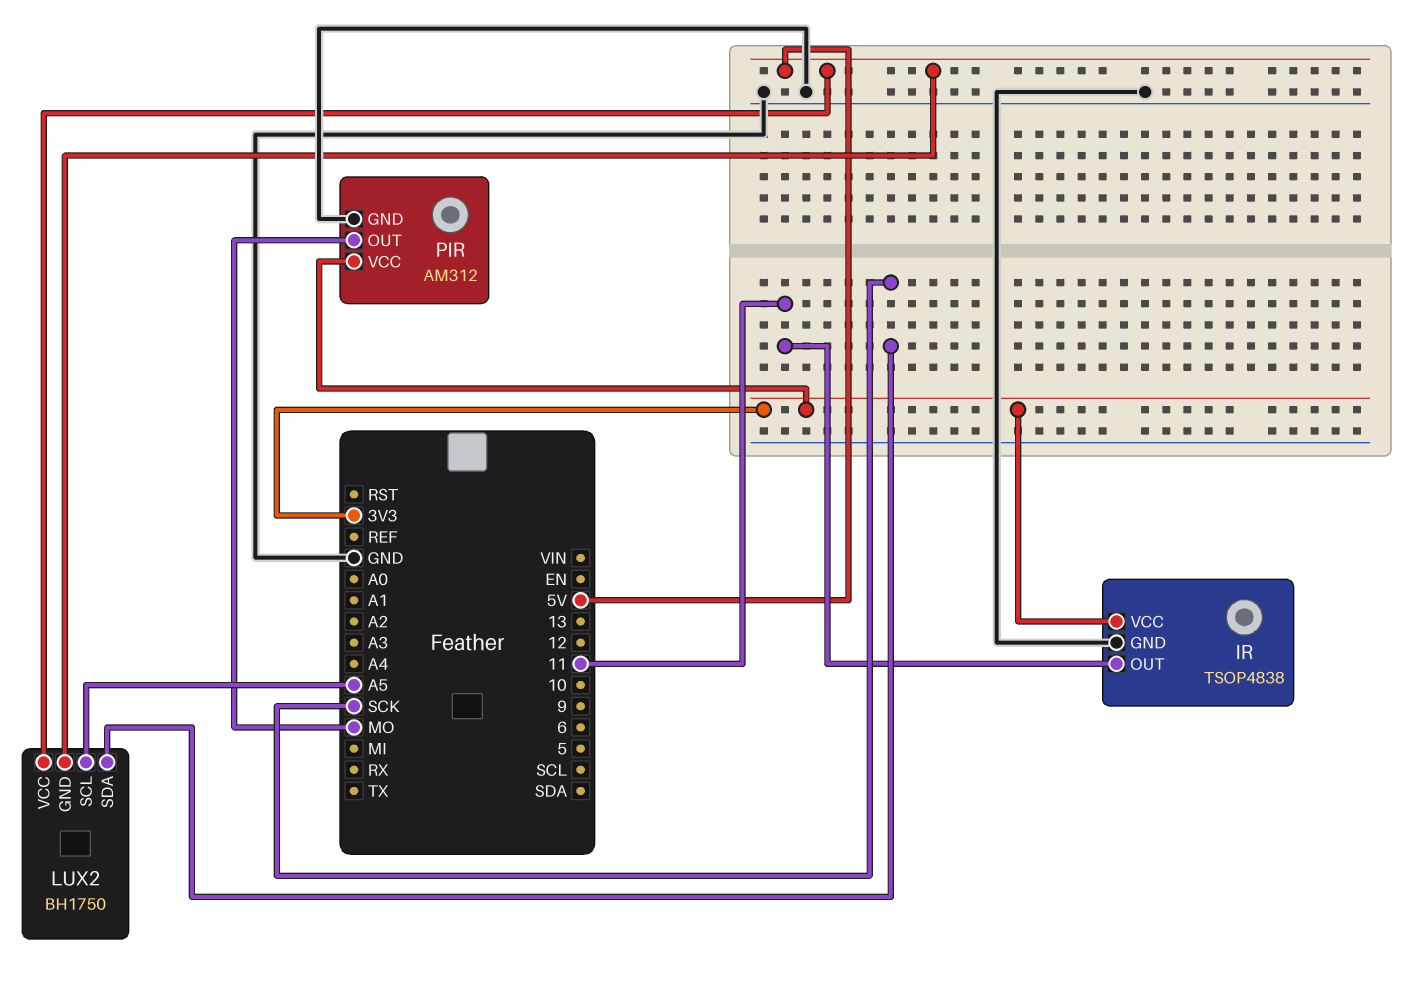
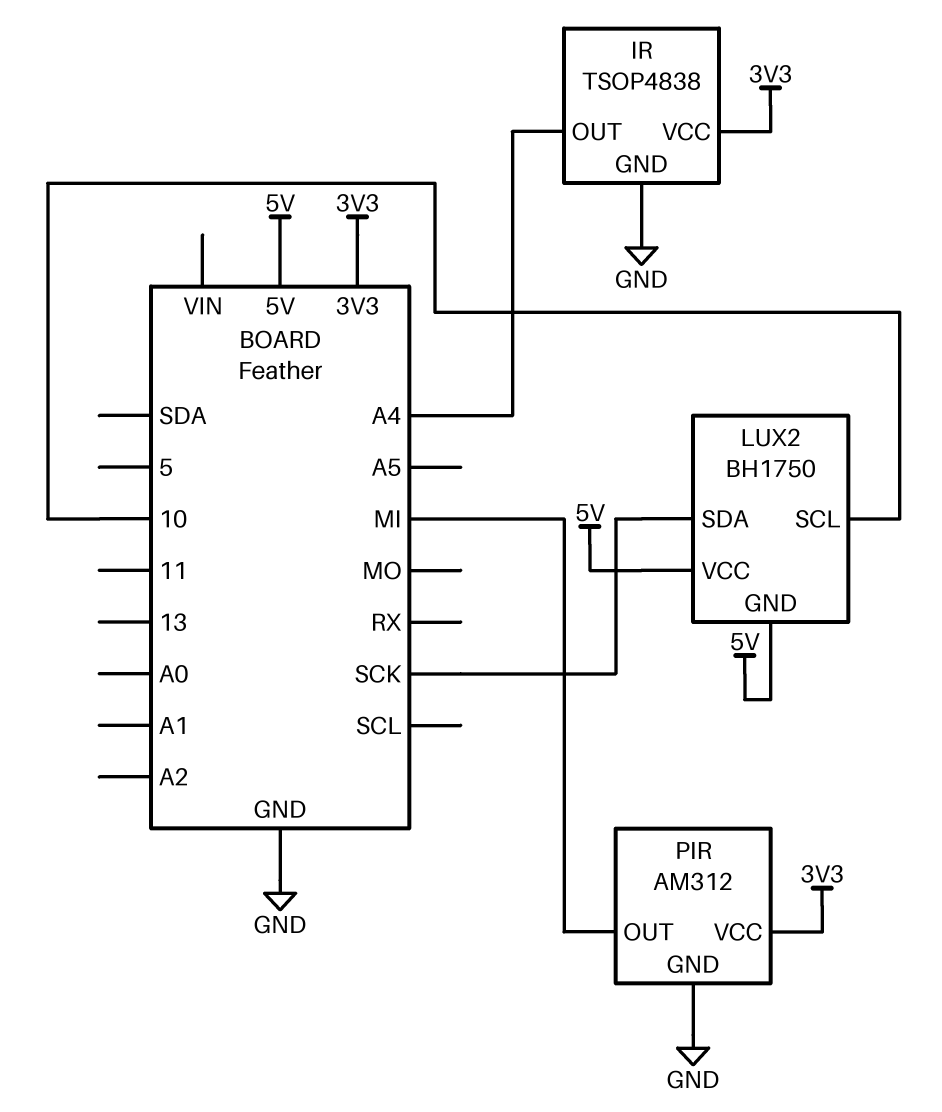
IR pin OUT: 11 -> A4
LUX2 pin SCL: A5 -> 10
PIR pin OUT: MO -> MI

